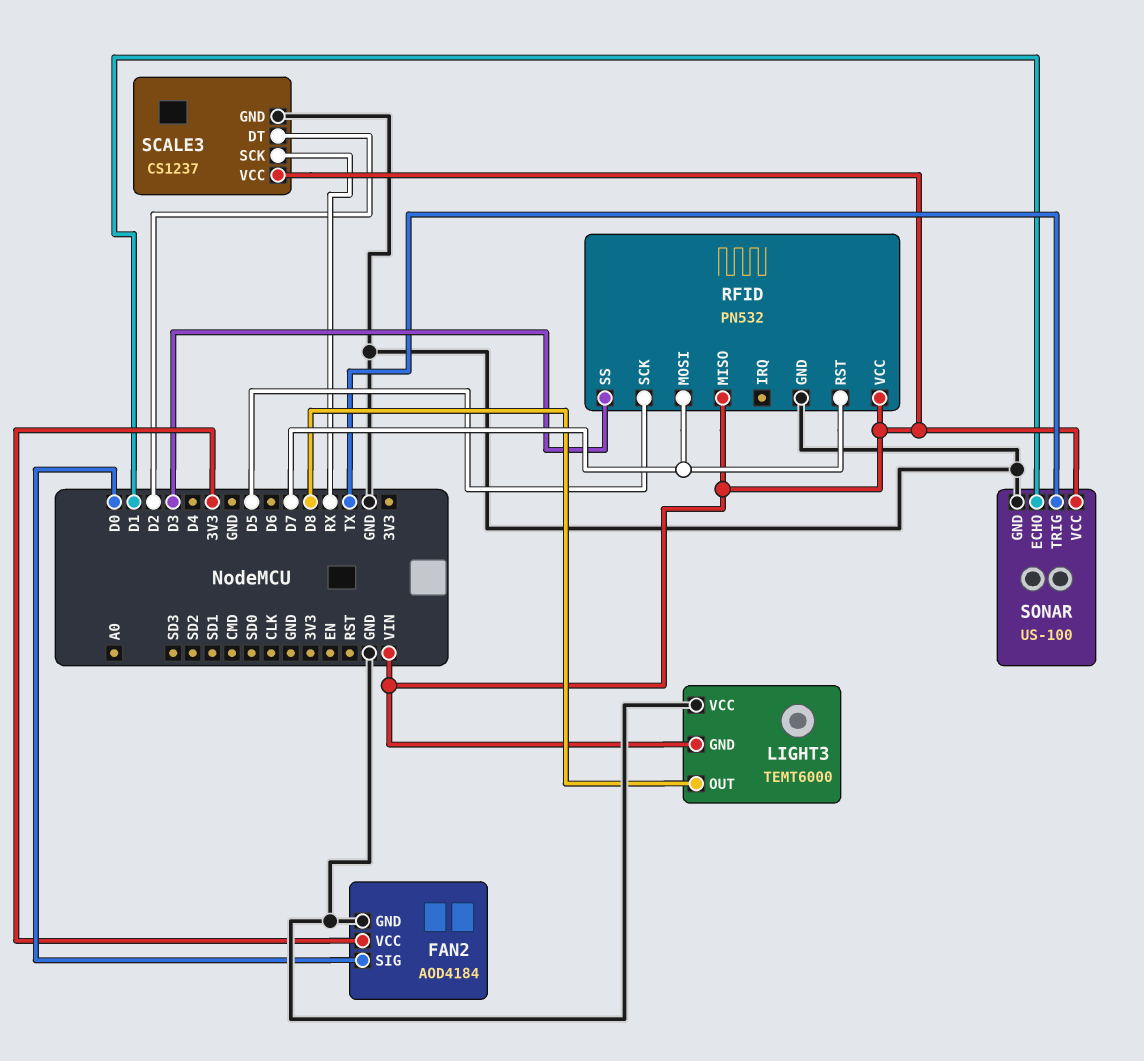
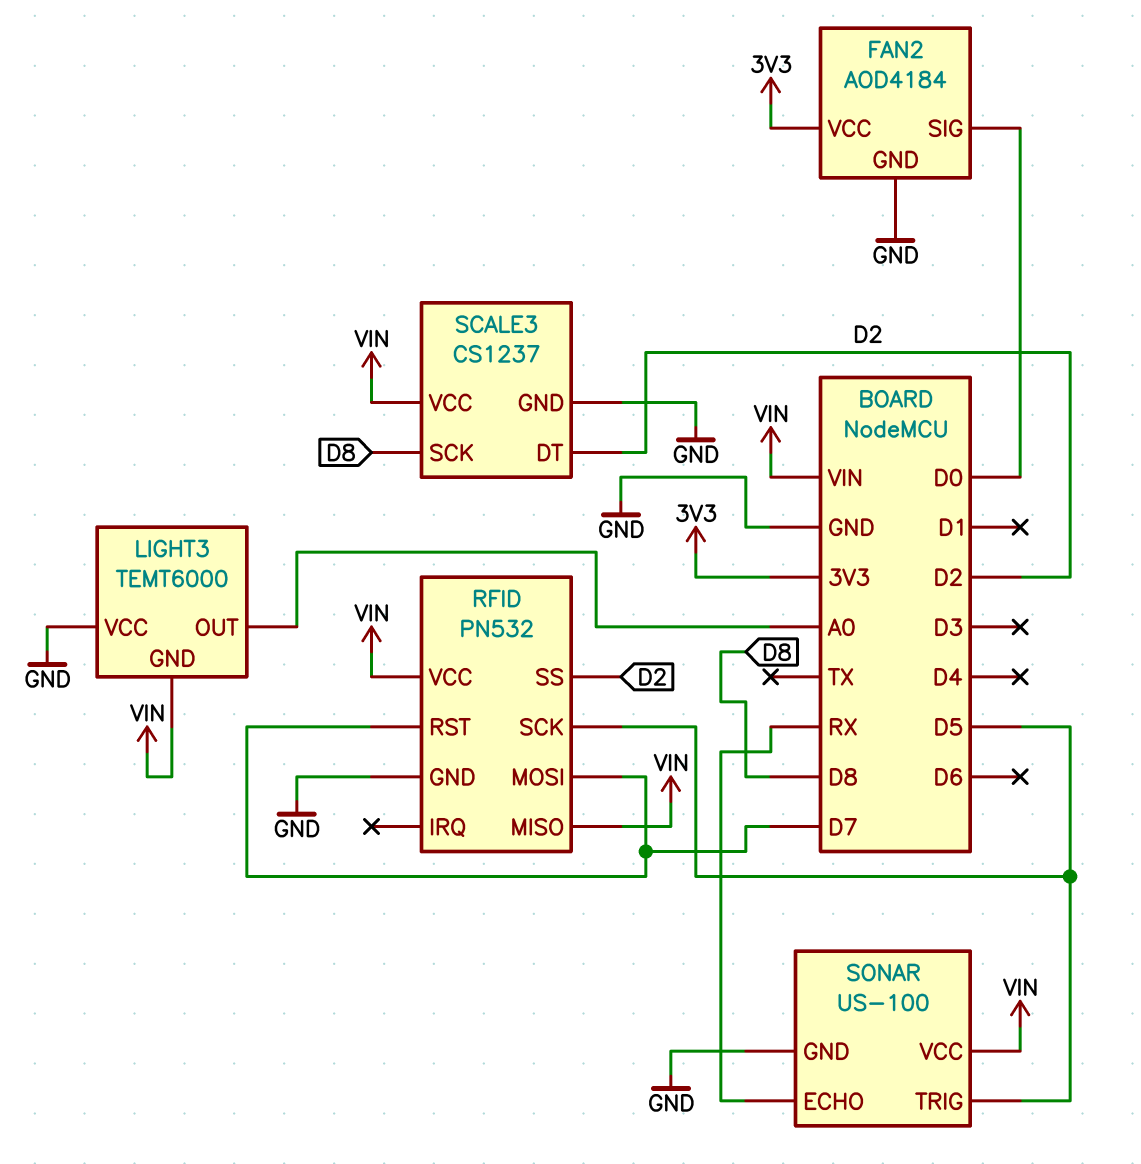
LIGHT3 pin OUT: D8 -> A0
RFID pin SS: D3 -> D2
SCALE3 pin SCK: RX -> D8
SONAR pin ECHO: D1 -> RX
SONAR pin TRIG: TX -> D5

